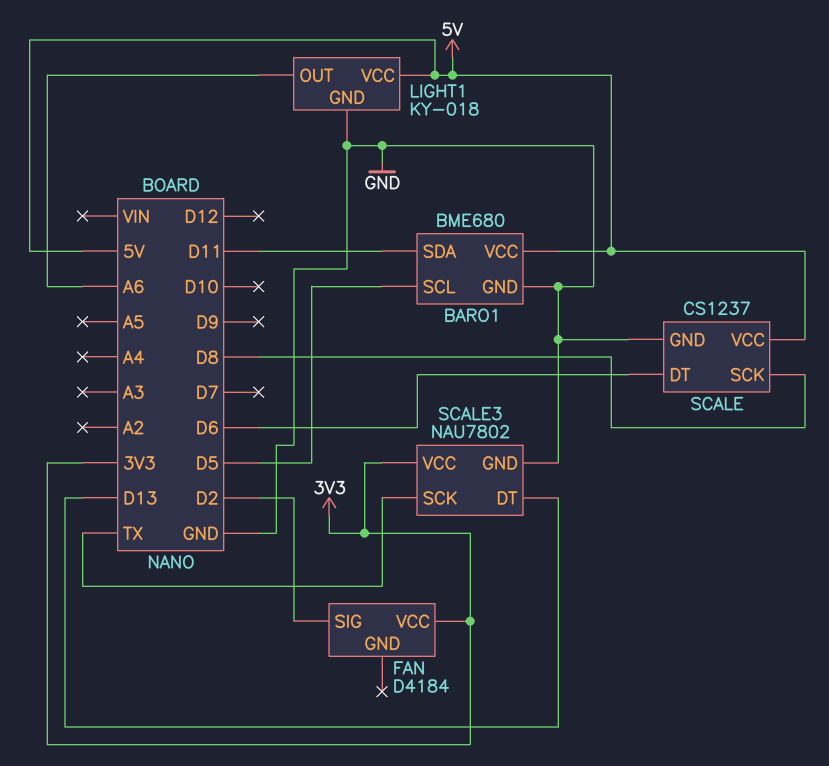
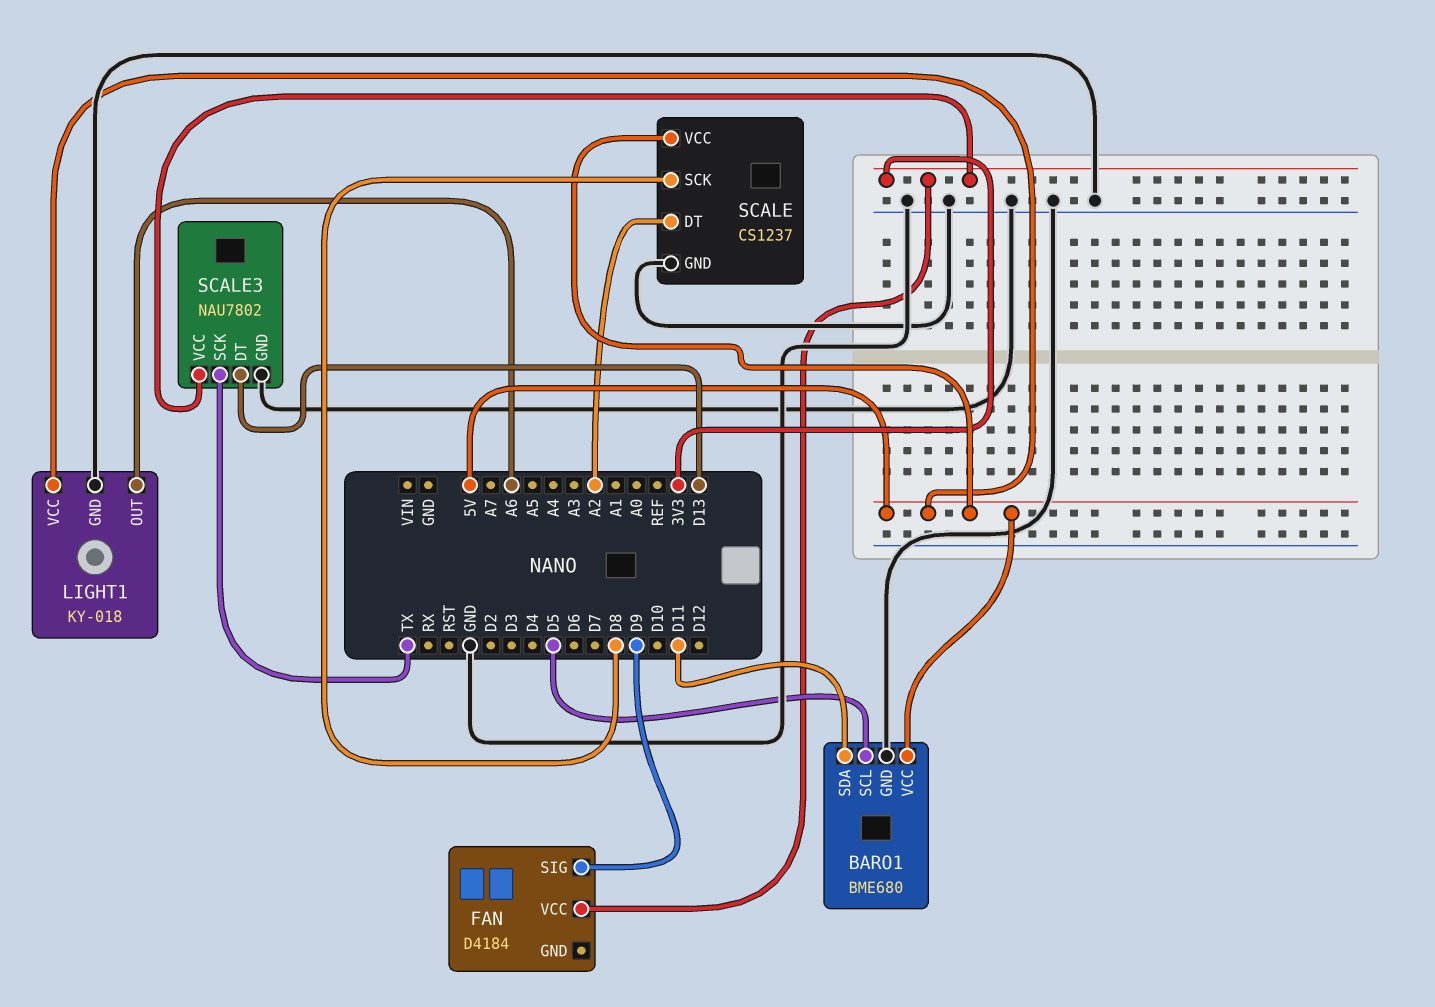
FAN pin SIG: D2 -> D9
SCALE pin DT: D6 -> A2

